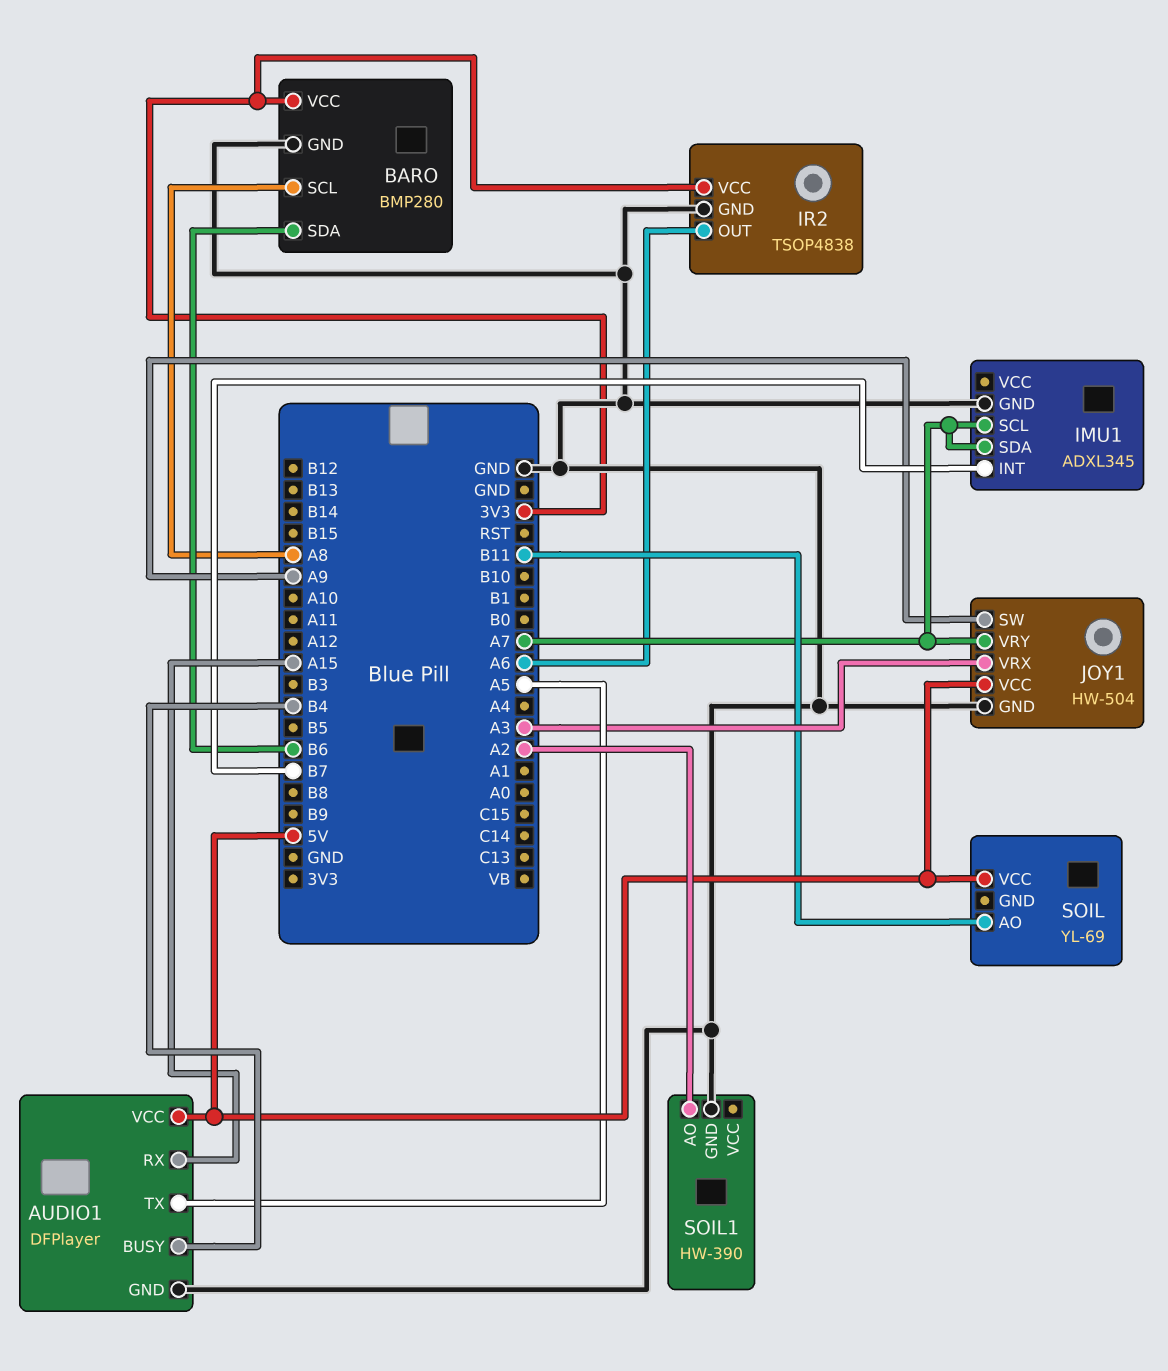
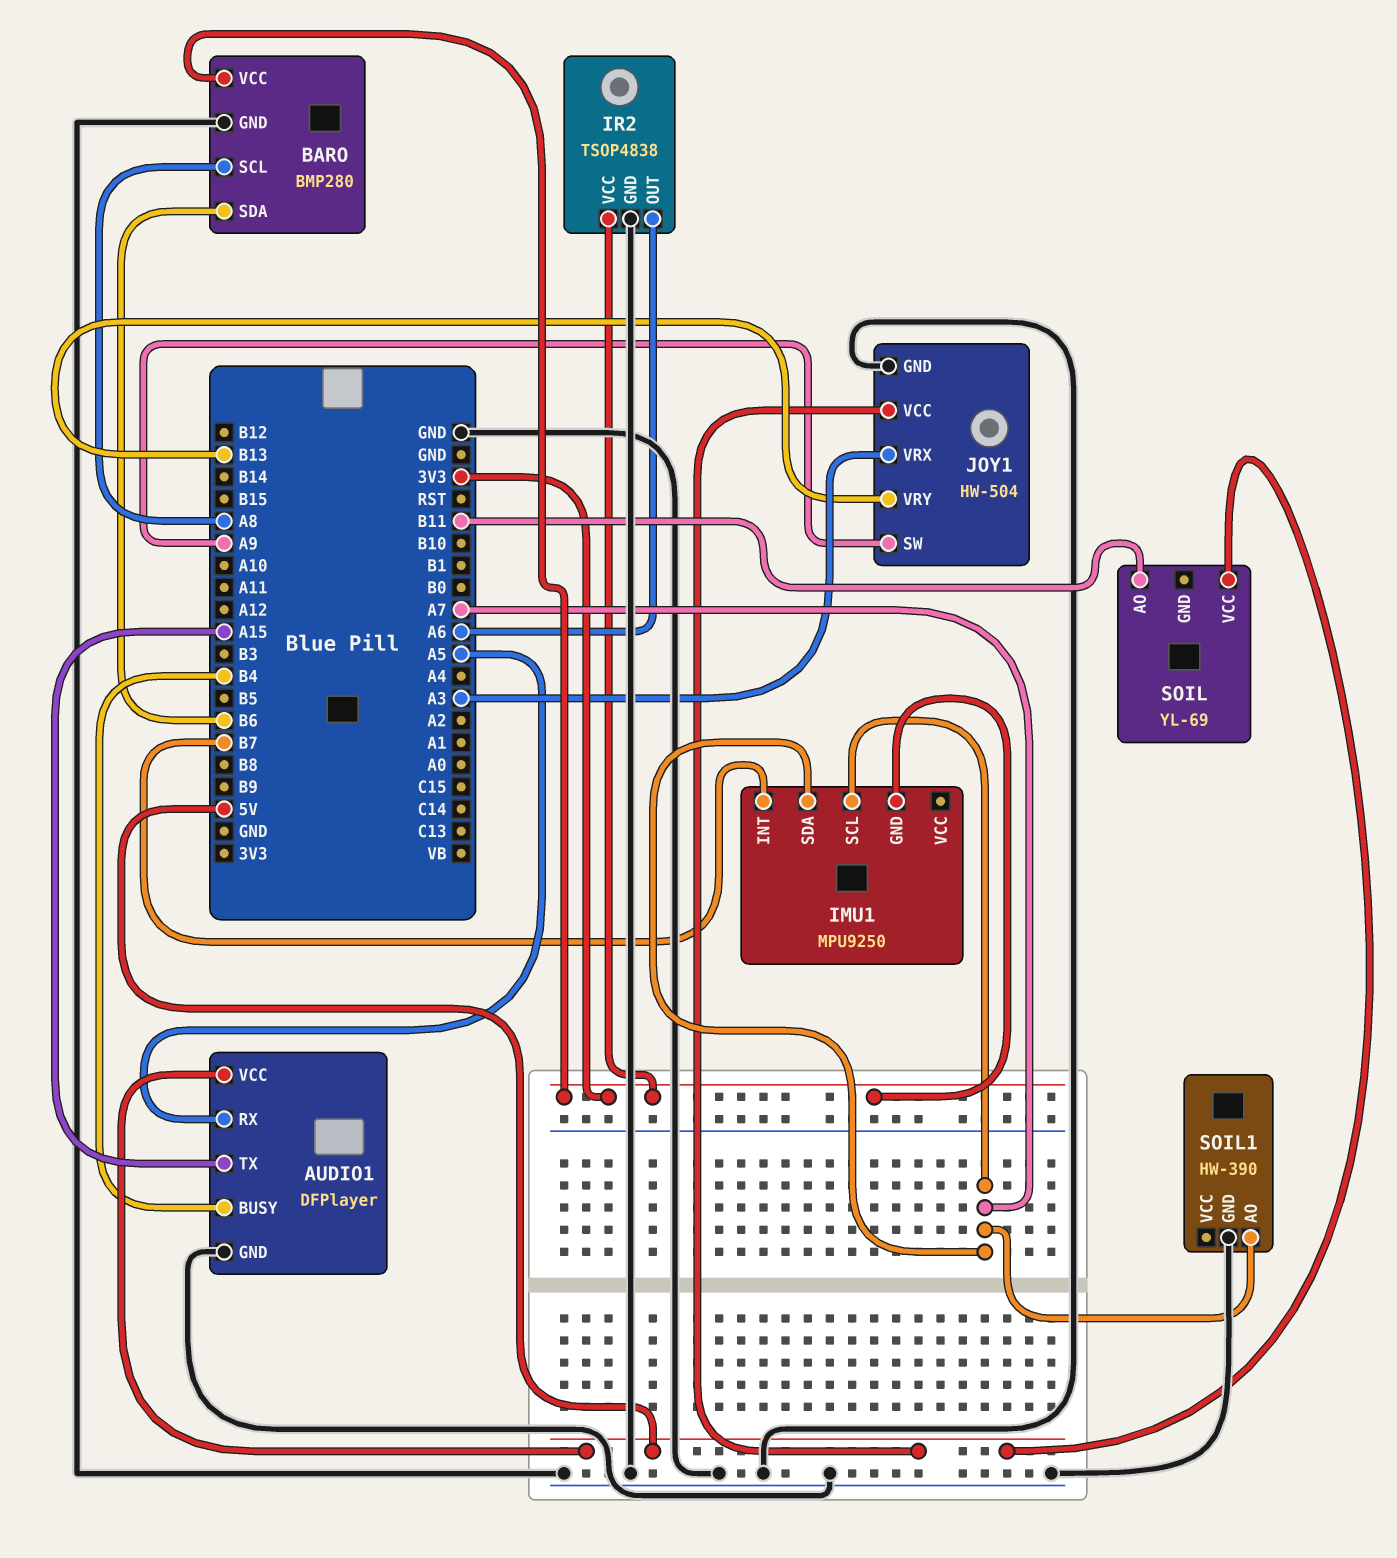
AUDIO1 pin RX: A15 -> A5
AUDIO1 pin TX: A5 -> A15
IMU1: ADXL345 -> MPU9250
IMU1 pin GND: GND -> 3V3
JOY1 pin VRY: A7 -> B13
SOIL1 pin AO: A2 -> A7

